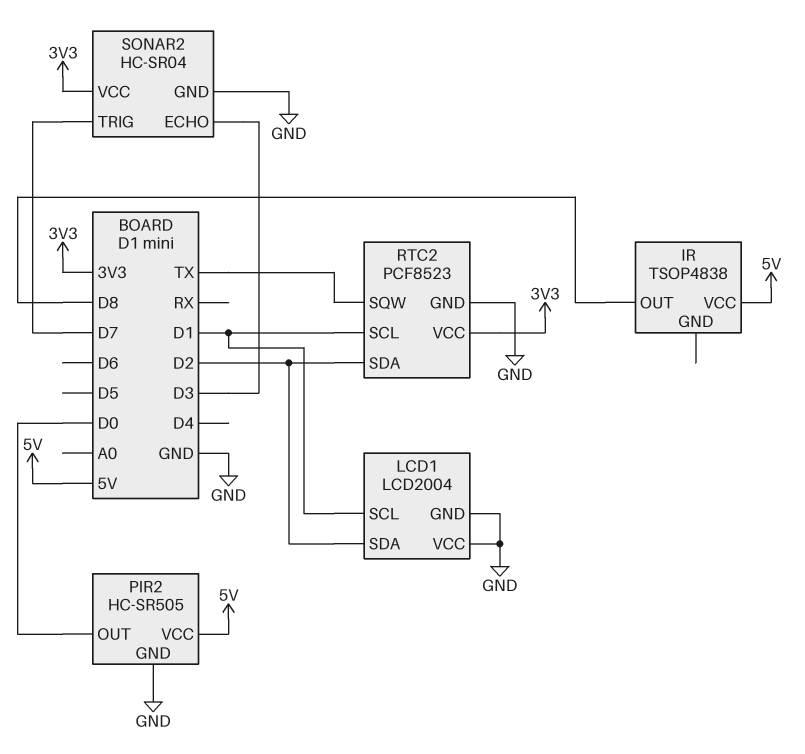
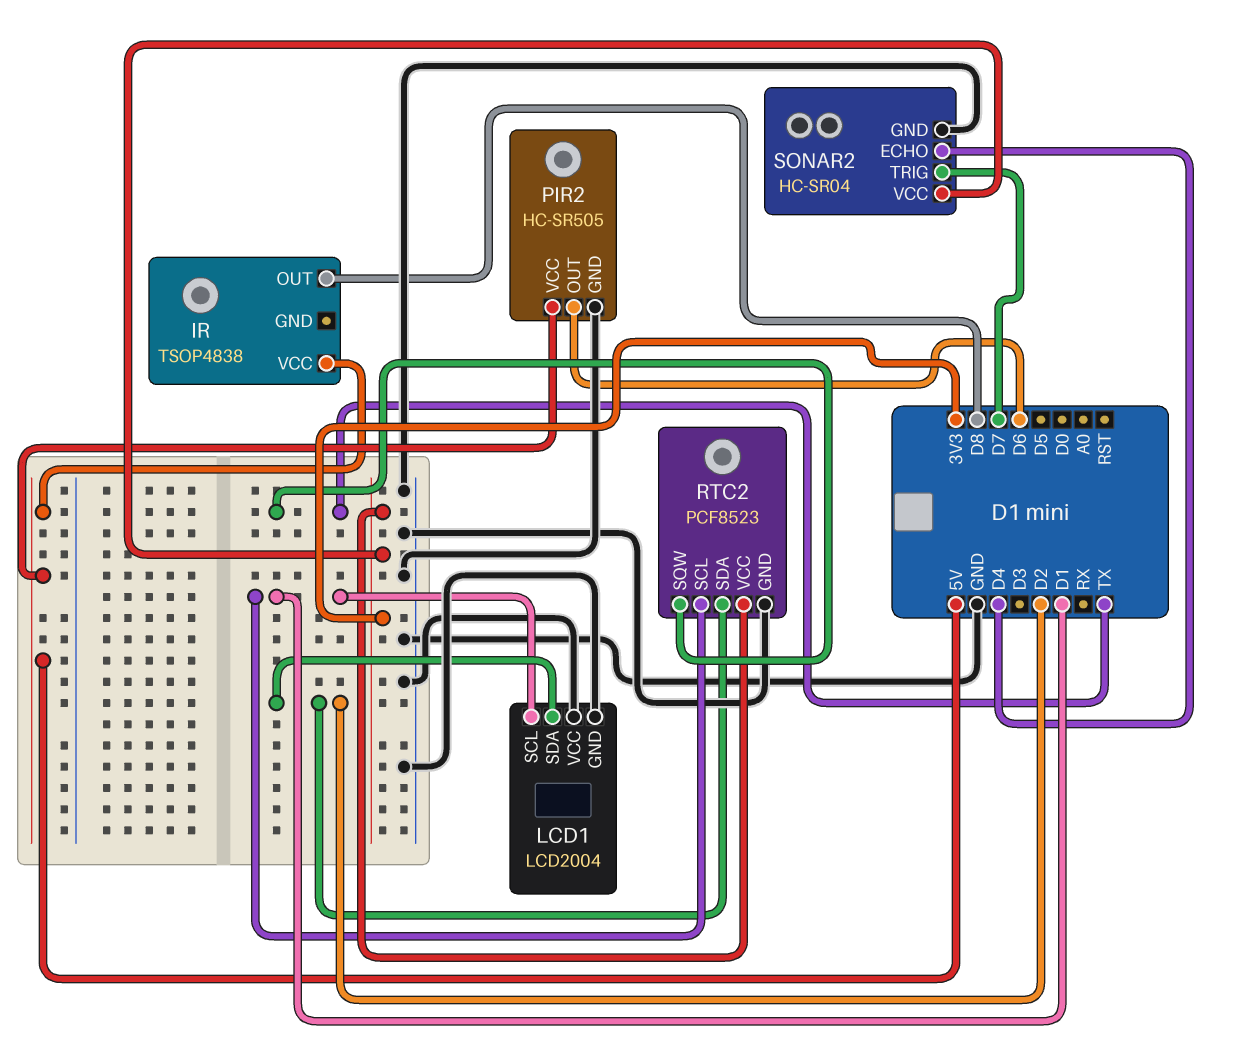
PIR2 pin OUT: D0 -> D6
SONAR2 pin ECHO: D3 -> D4

